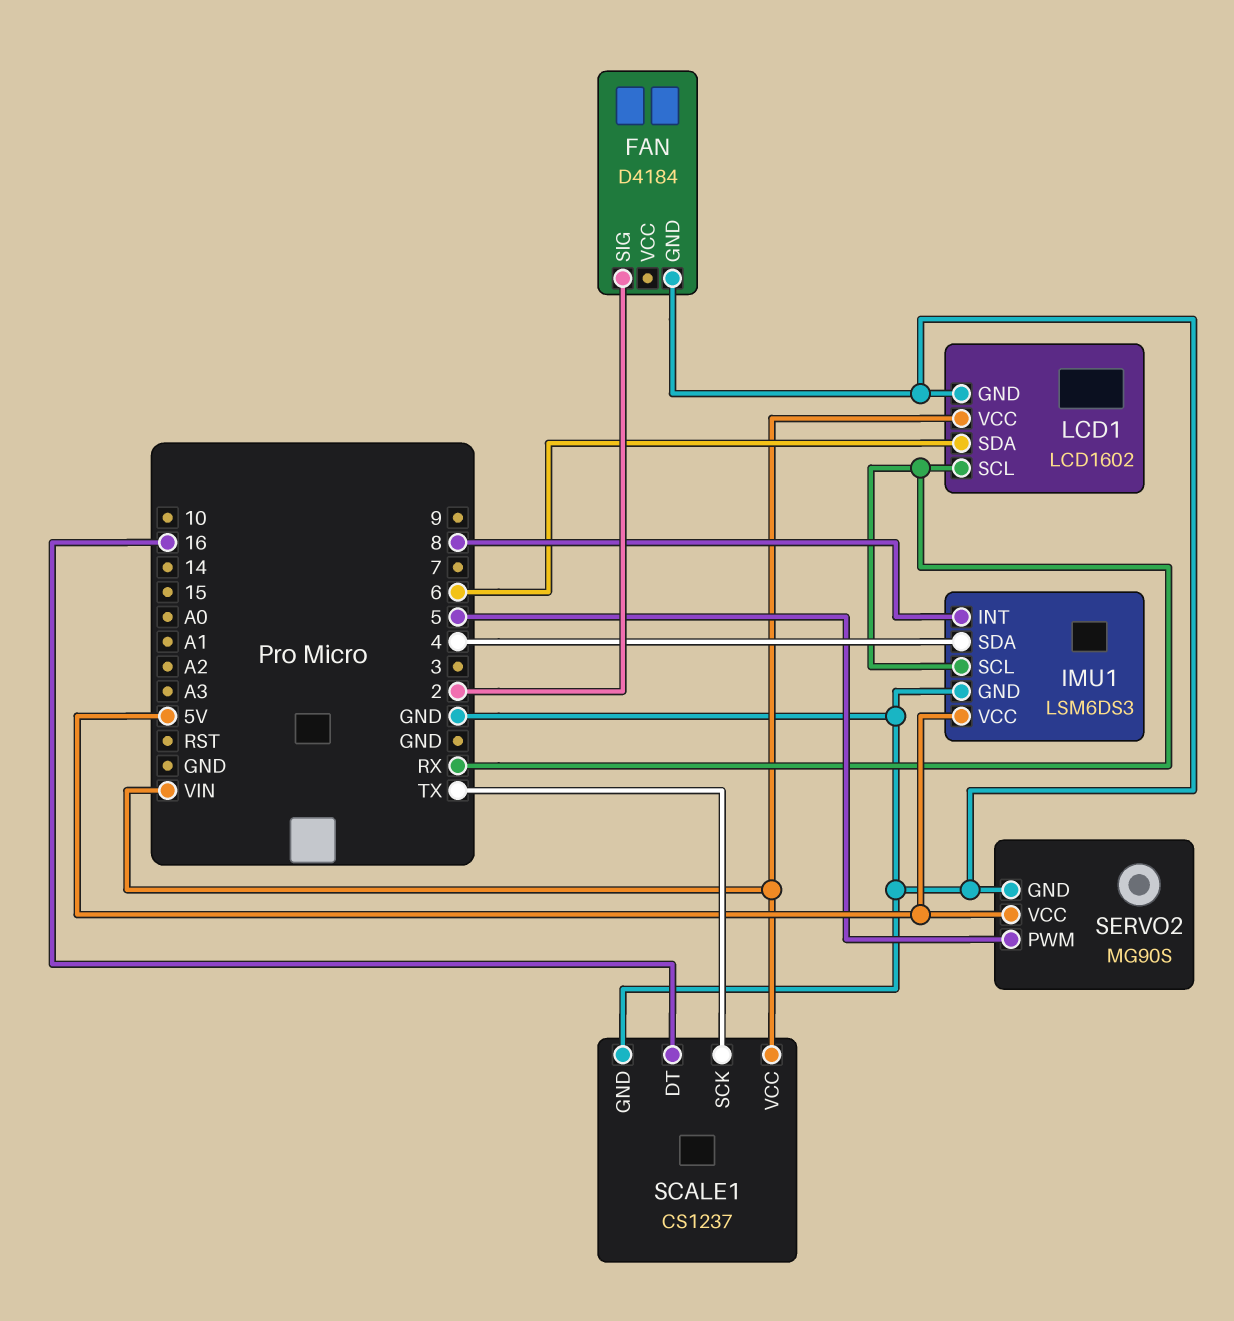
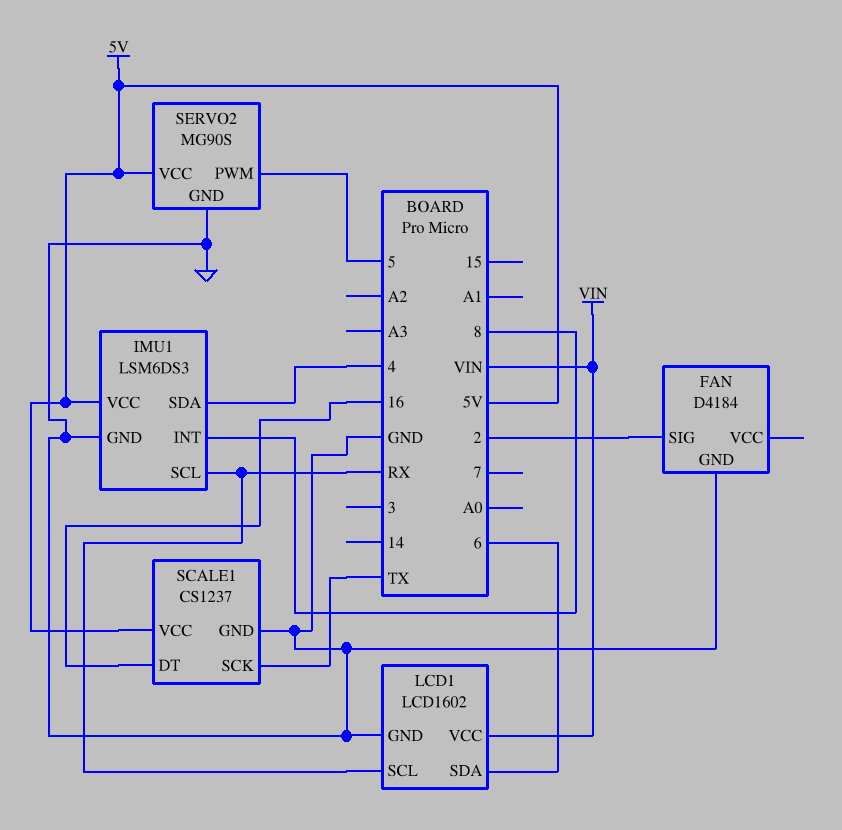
SCALE1 pin VCC: VIN -> 5V

